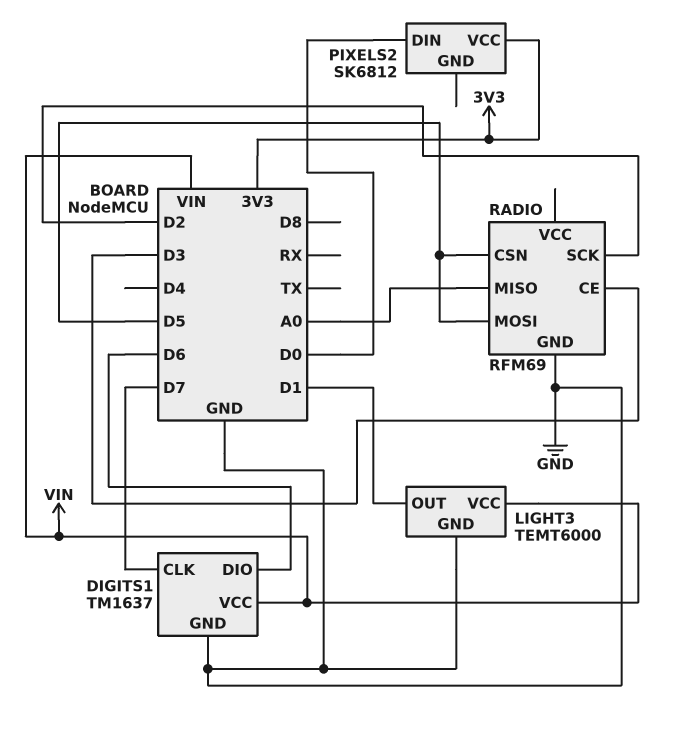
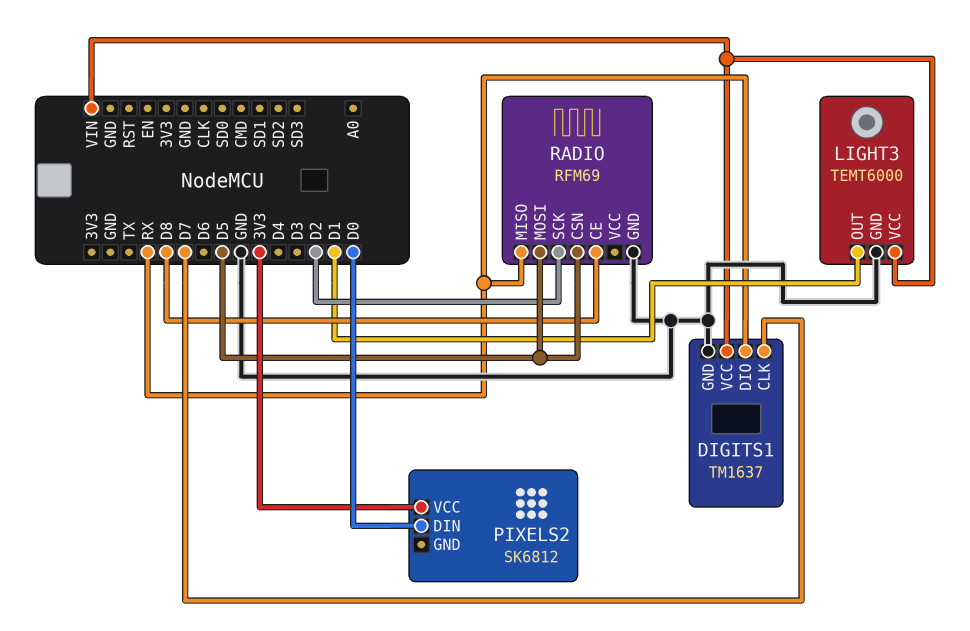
DIGITS1 pin DIO: D6 -> RX
RADIO pin CE: D3 -> D8
RADIO pin MISO: A0 -> RX

